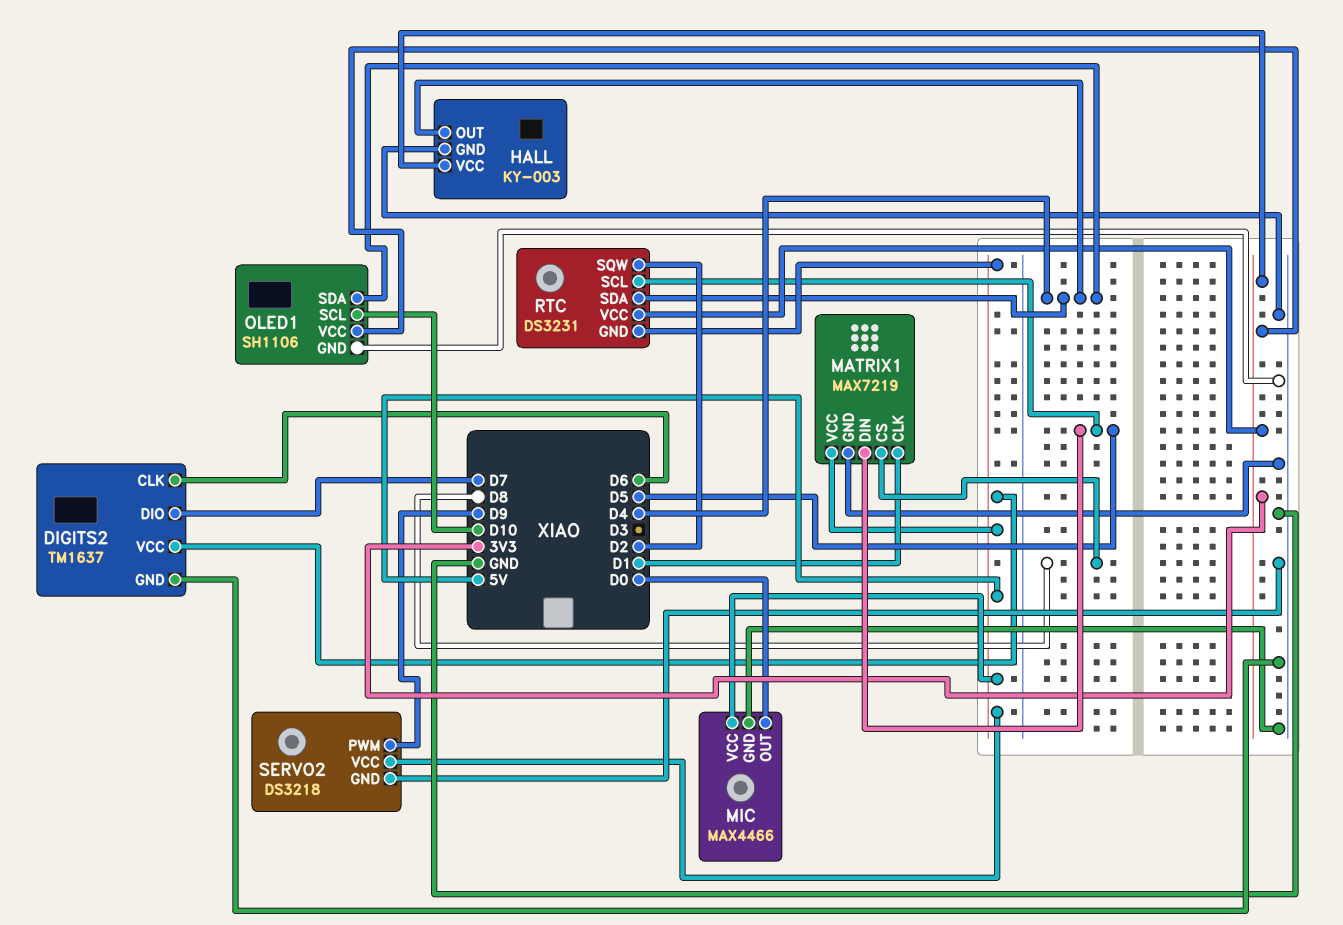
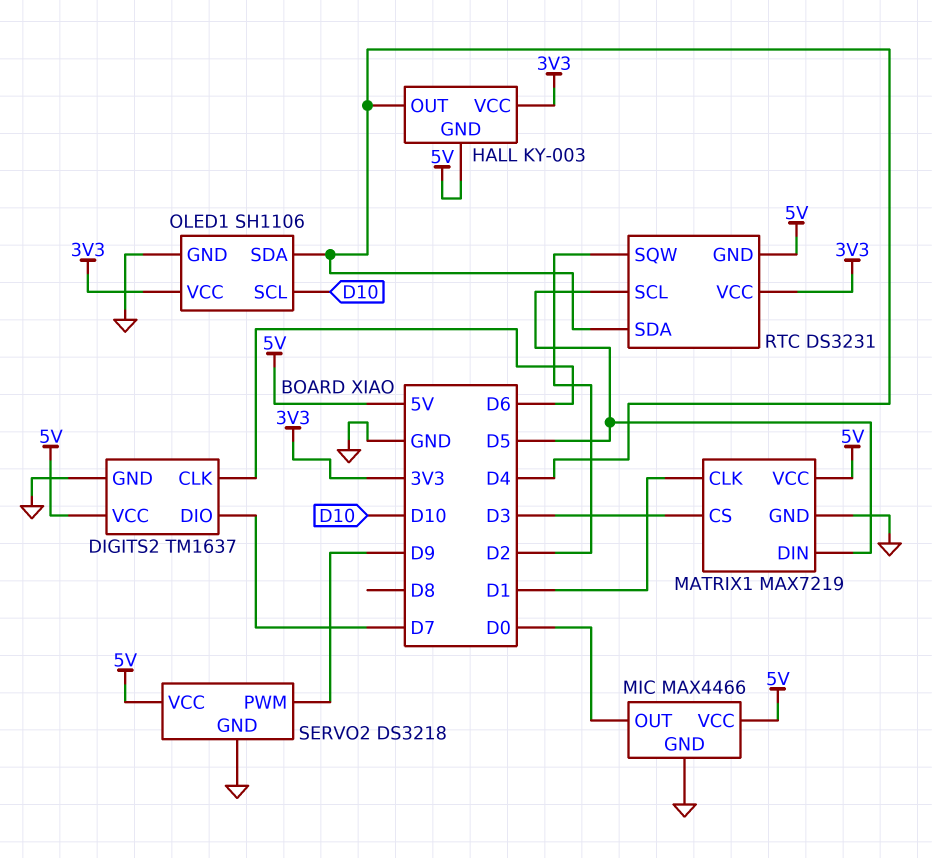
HALL pin GND: GND -> 5V
MATRIX1 pin CS: D8 -> D3

